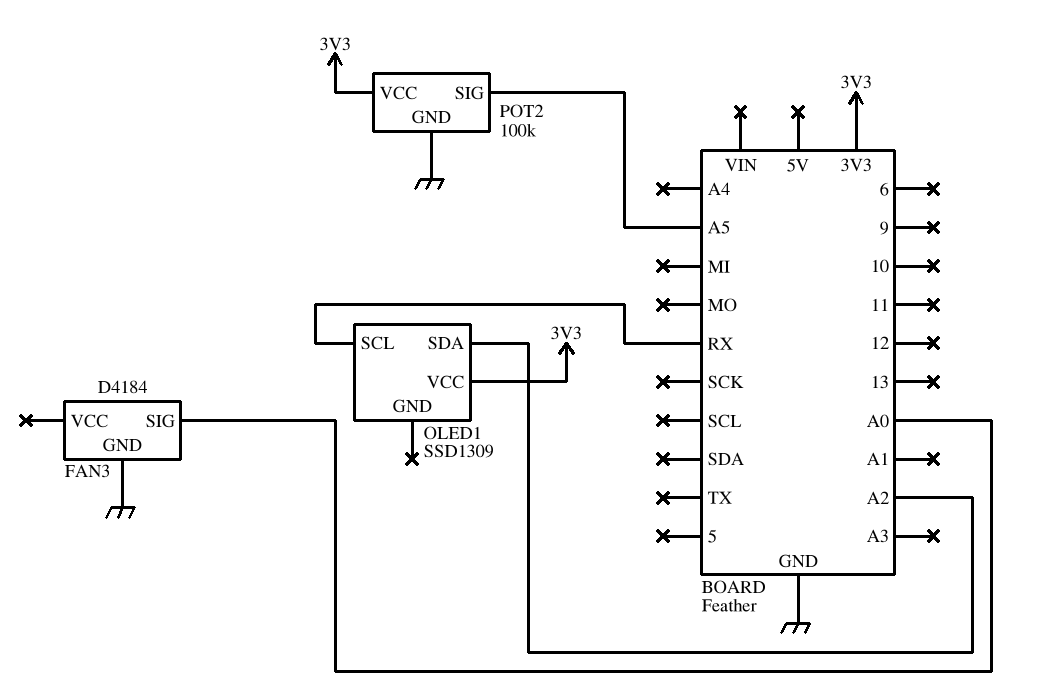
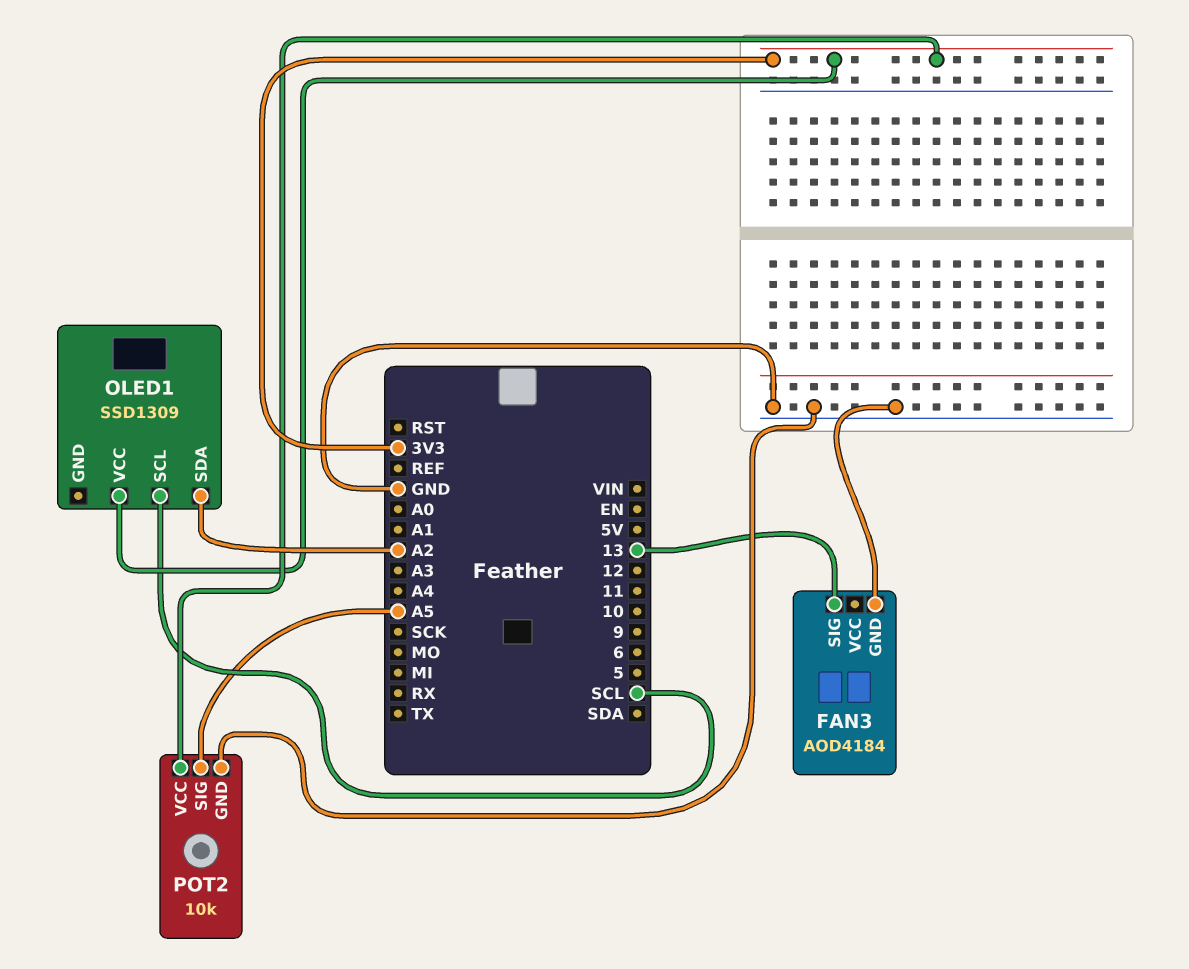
FAN3: D4184 -> AOD4184
FAN3 pin SIG: A0 -> 13
OLED1 pin SCL: RX -> SCL
POT2: 100k -> 10k

